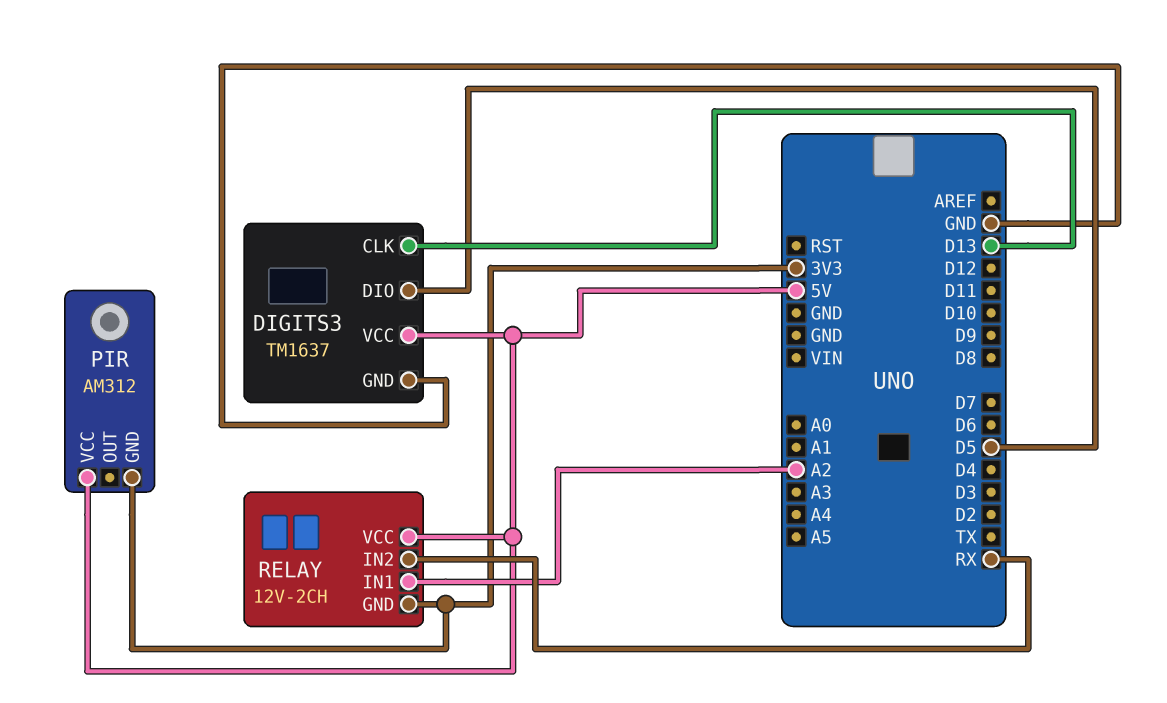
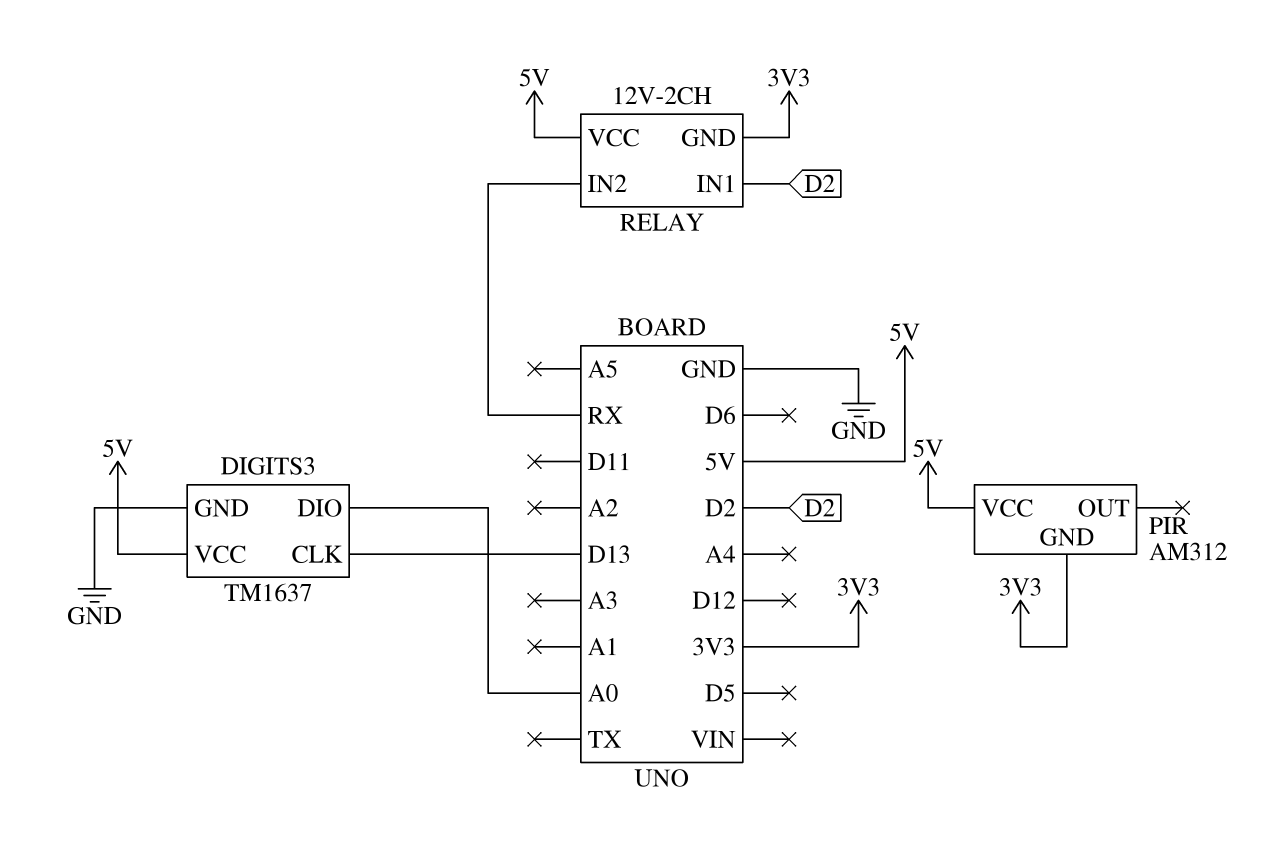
DIGITS3 pin DIO: D5 -> A0
RELAY pin IN1: A2 -> D2

